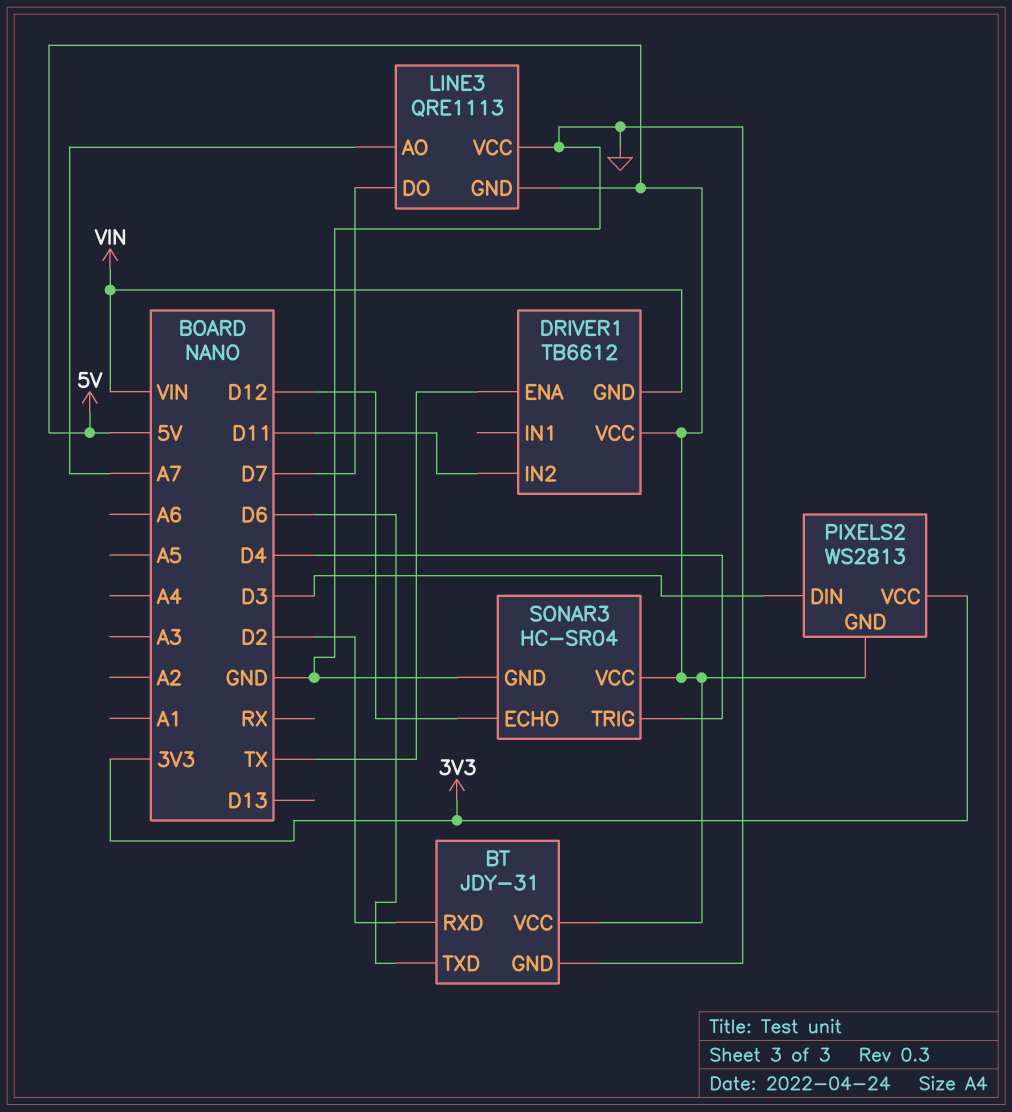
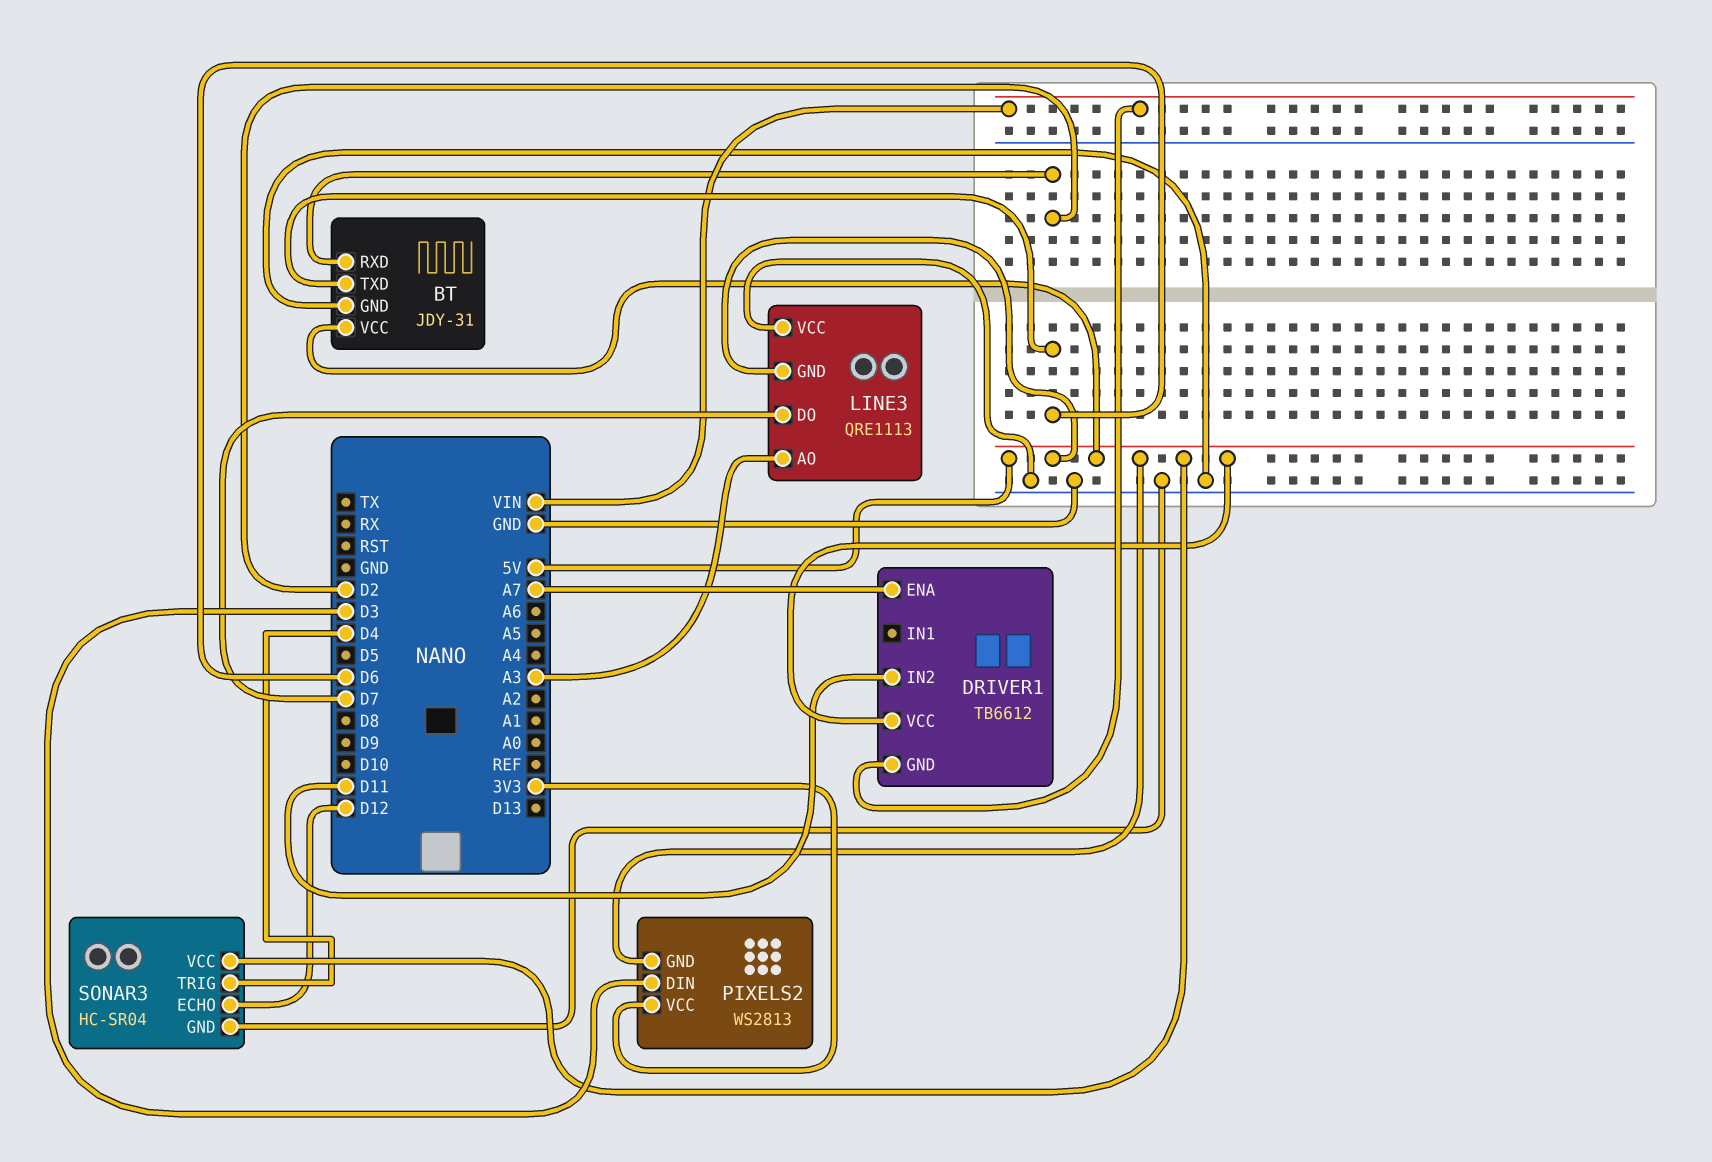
DRIVER1 pin ENA: TX -> A7
LINE3 pin AO: A7 -> A3

